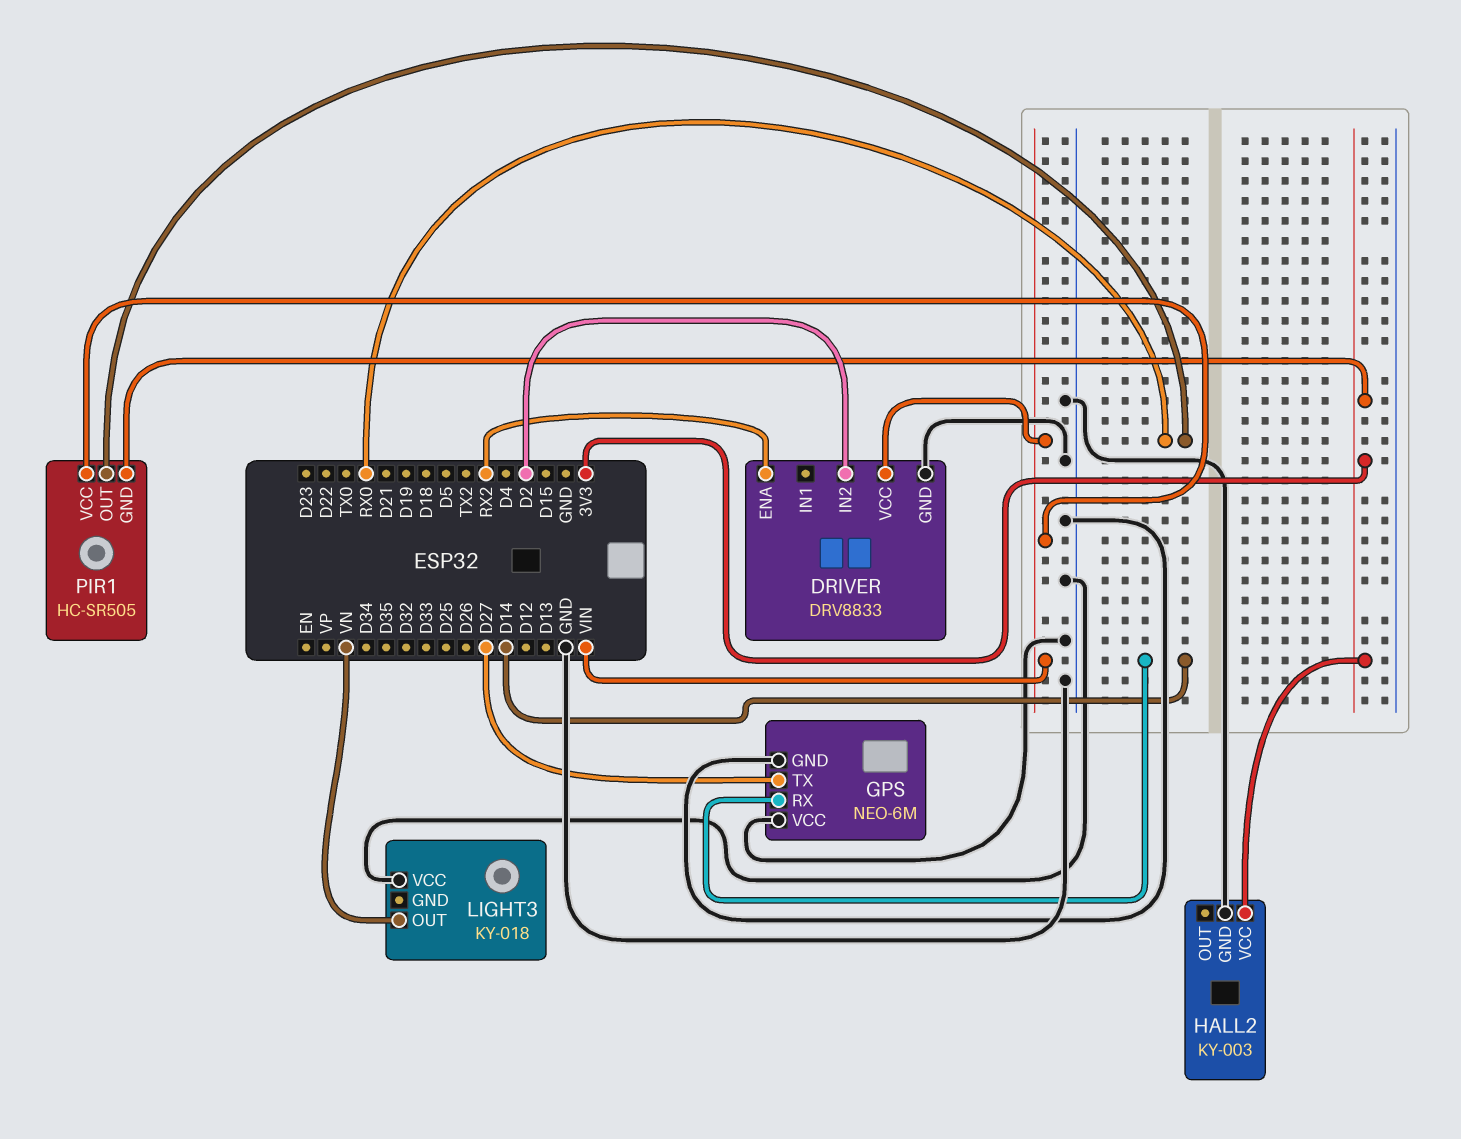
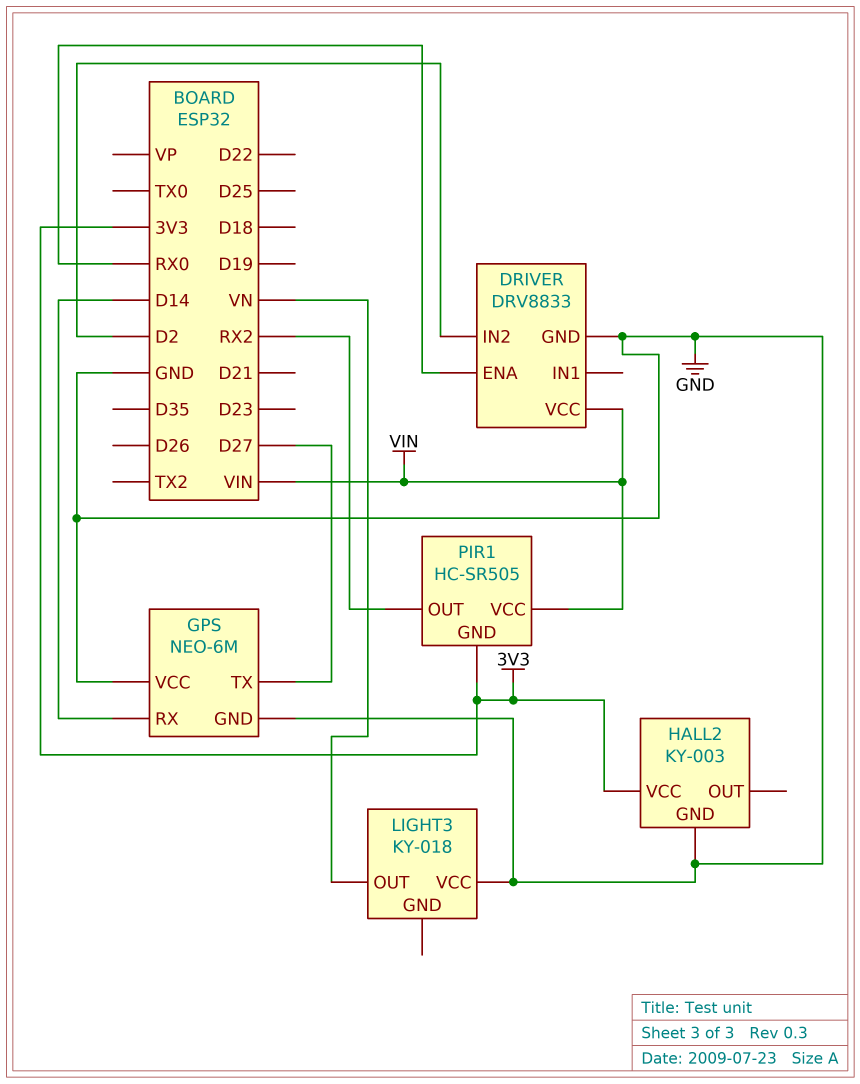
DRIVER pin ENA: RX2 -> RX0
PIR1 pin OUT: RX0 -> RX2

